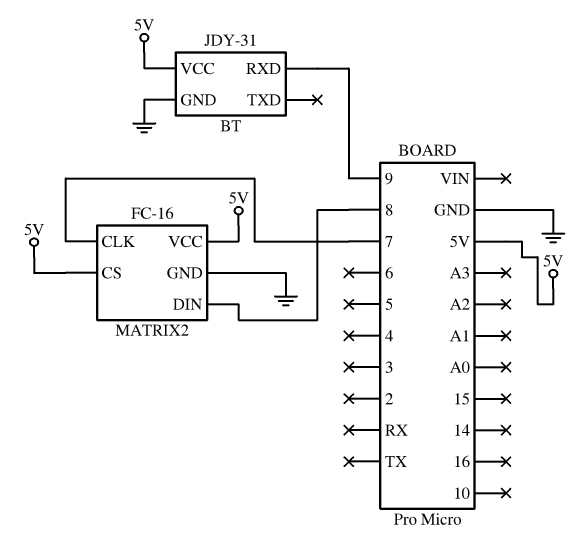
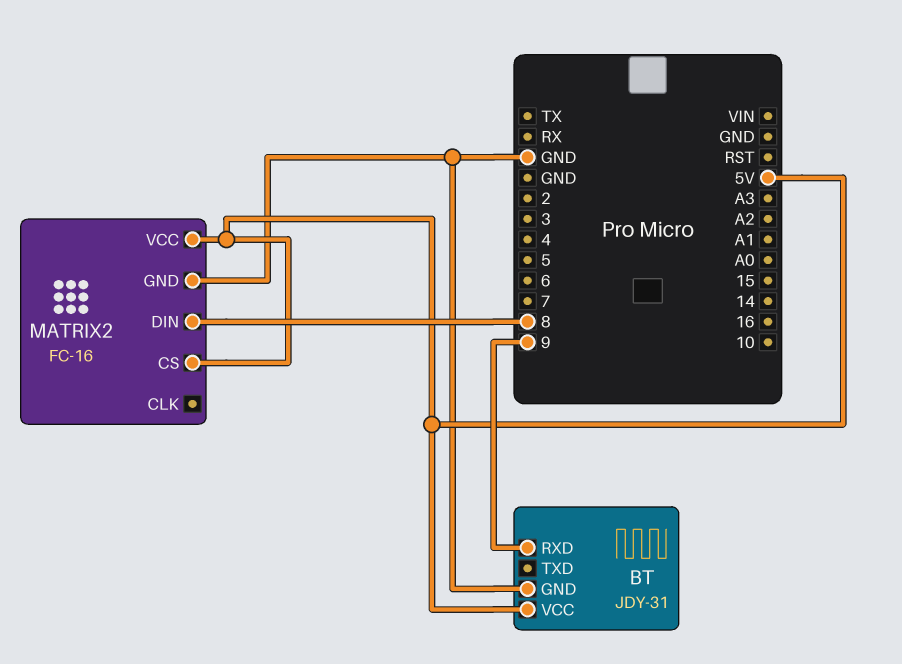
MATRIX2 pin CLK: 7 -> none

